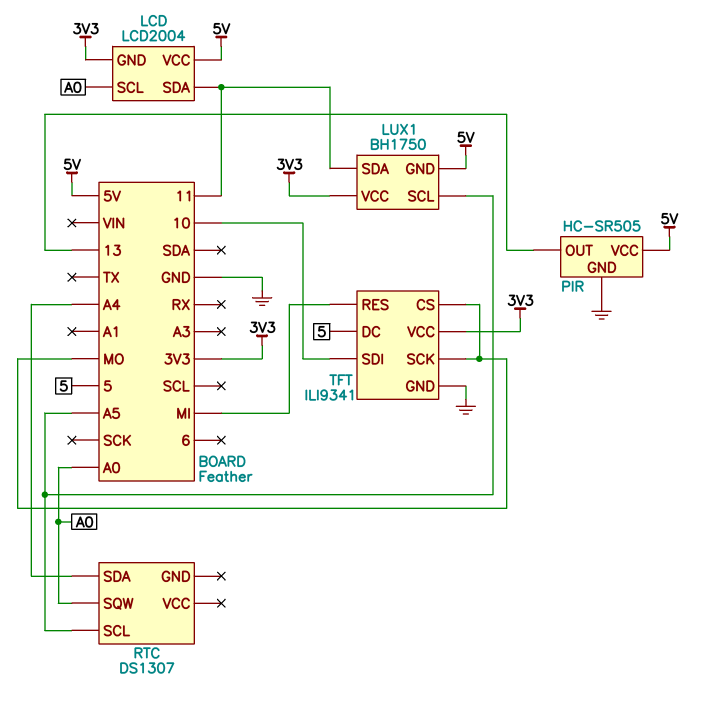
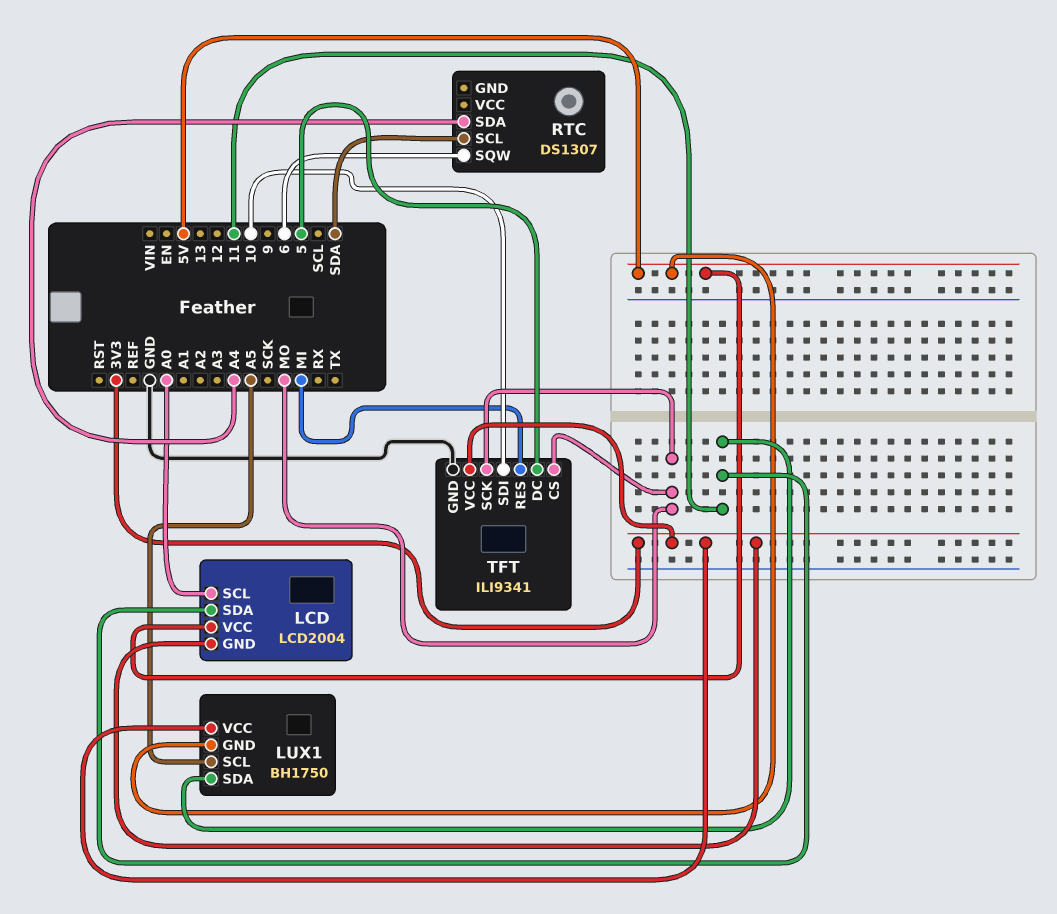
PIR: HC-SR505 -> none
PIR pin GND: GND -> none
PIR pin OUT: 13 -> none
PIR pin VCC: 5V -> none
RTC pin SCL: A5 -> SDA
RTC pin SQW: A0 -> 6

